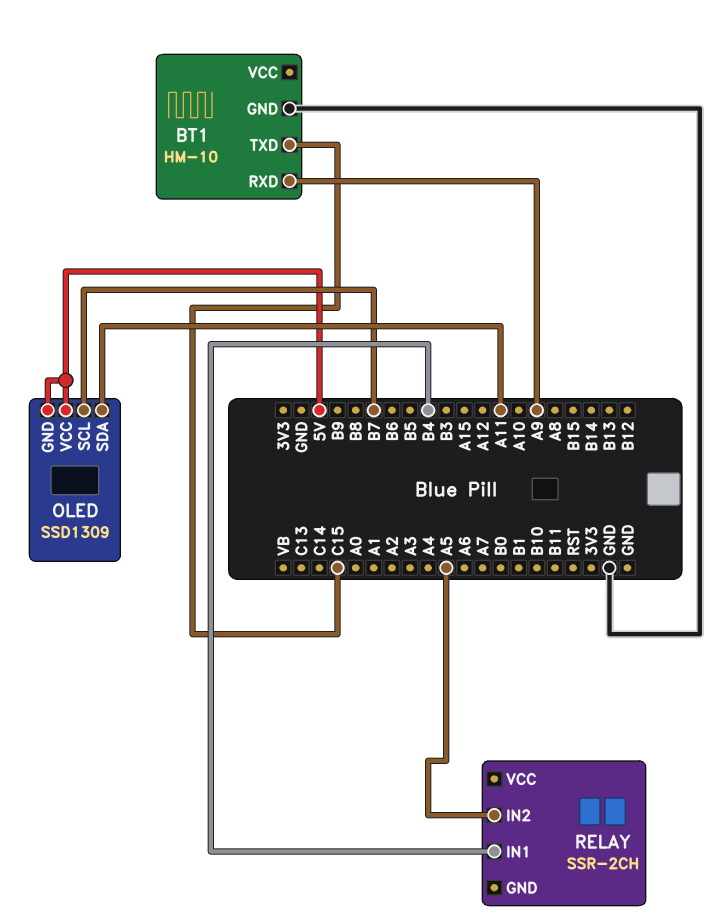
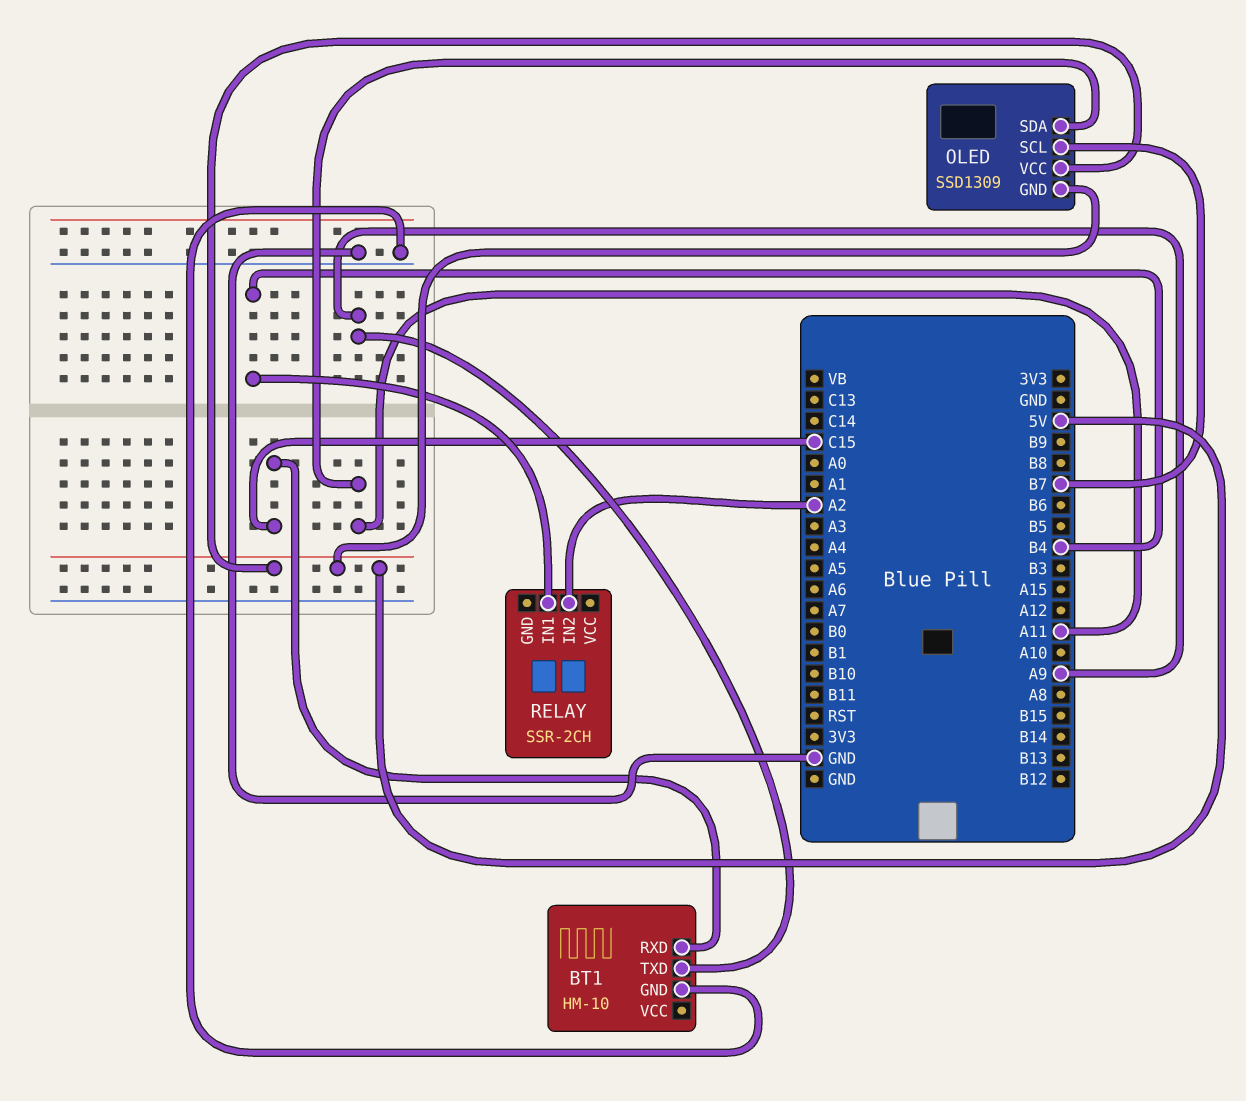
BT1 pin RXD: A9 -> C15
BT1 pin TXD: C15 -> A9
RELAY pin IN2: A5 -> A2

